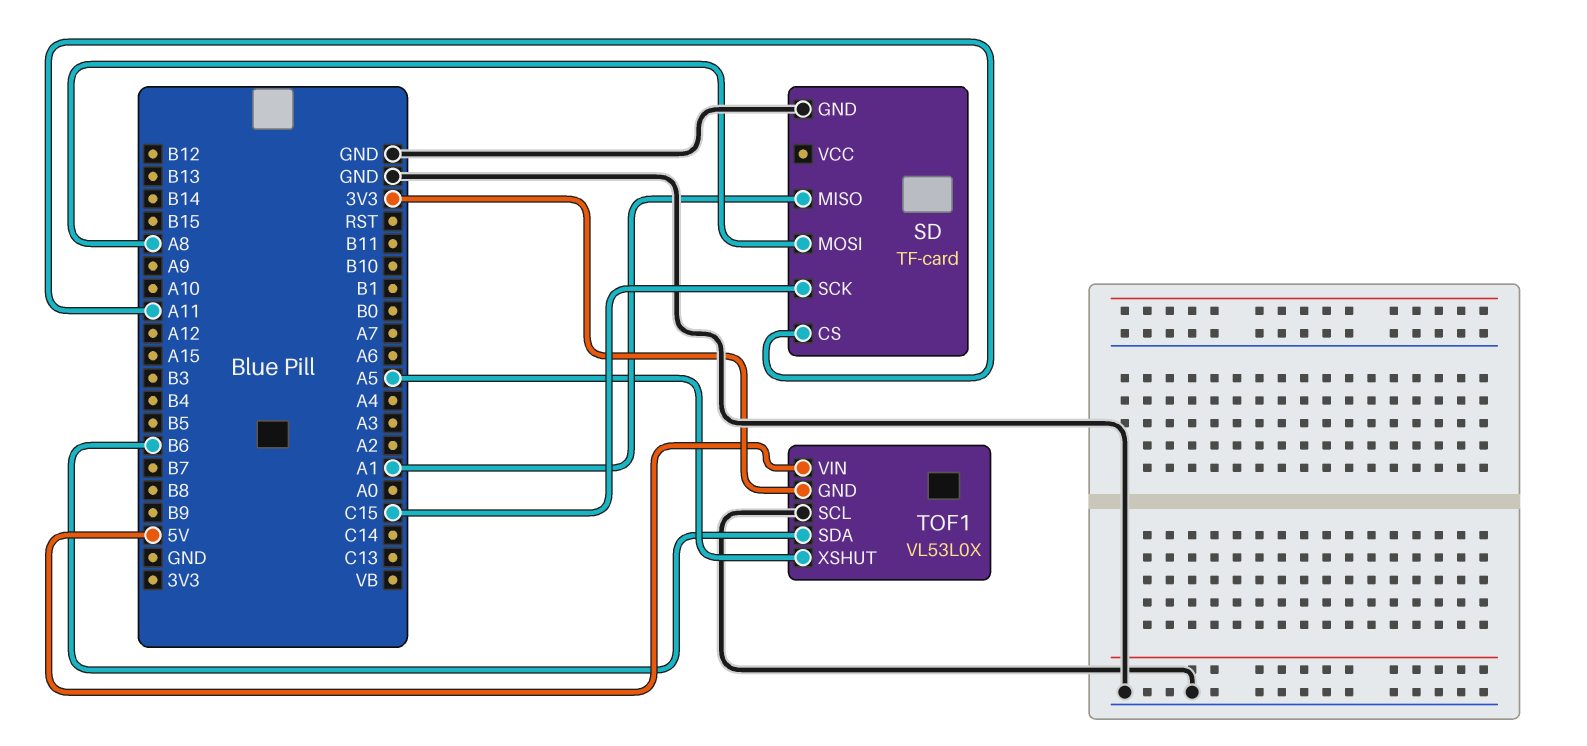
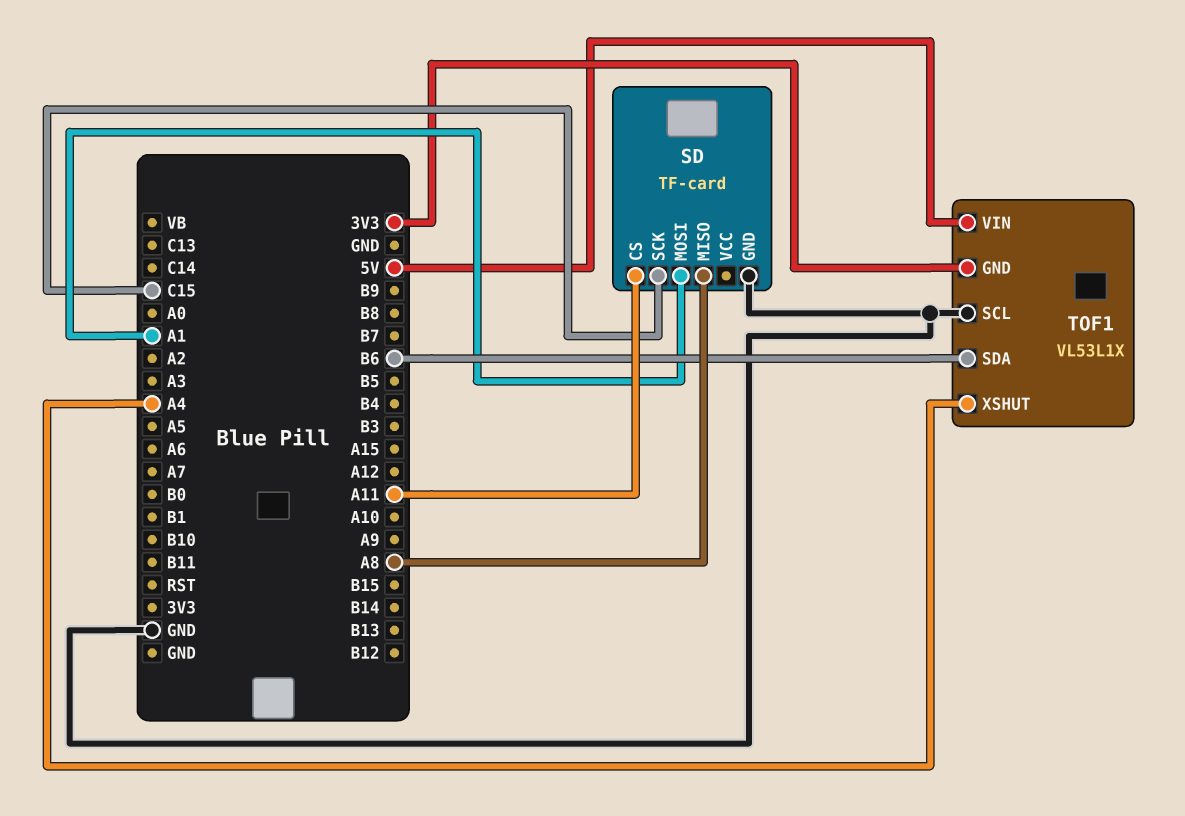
SD pin MISO: A1 -> A8
SD pin MOSI: A8 -> A1
TOF1: VL53L0X -> VL53L1X
TOF1 pin XSHUT: A5 -> A4

